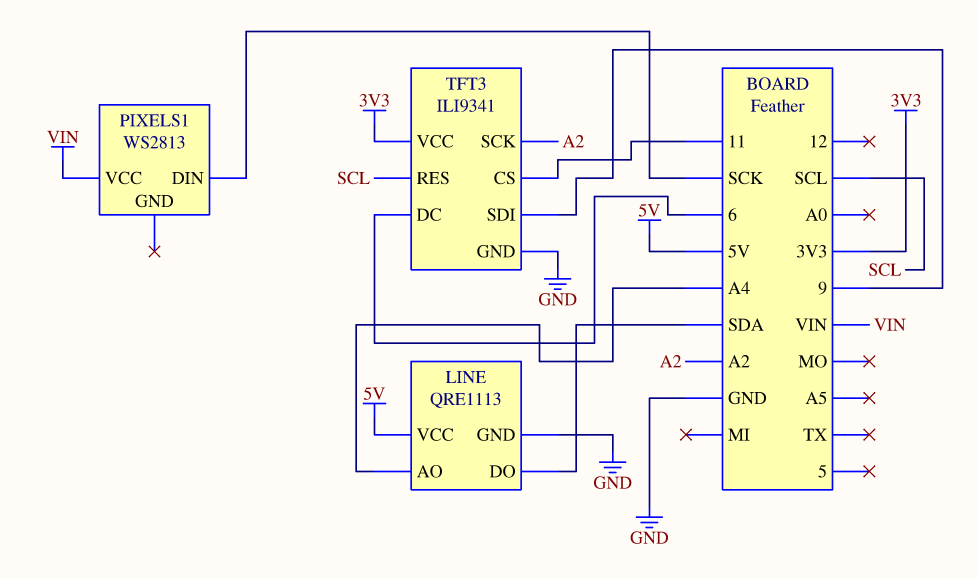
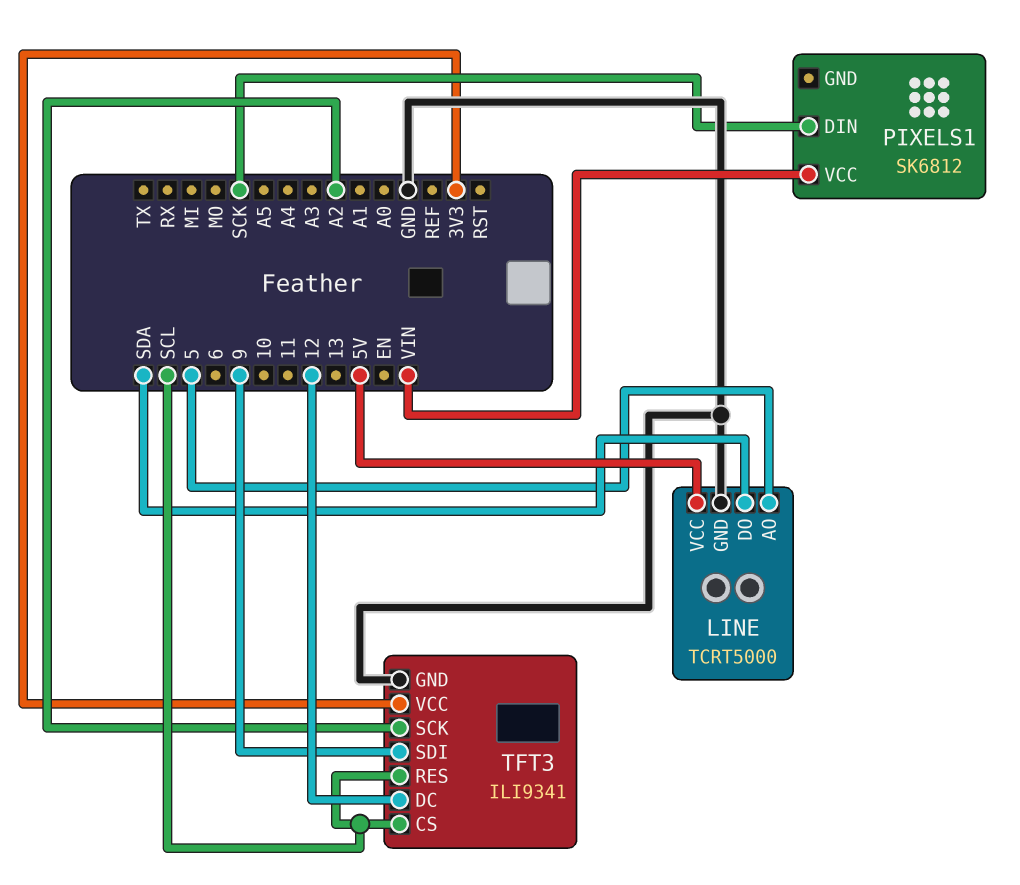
LINE: QRE1113 -> TCRT5000
LINE pin AO: A4 -> 5
PIXELS1: WS2813 -> SK6812
TFT3 pin CS: 11 -> SCL
TFT3 pin DC: 6 -> 12

